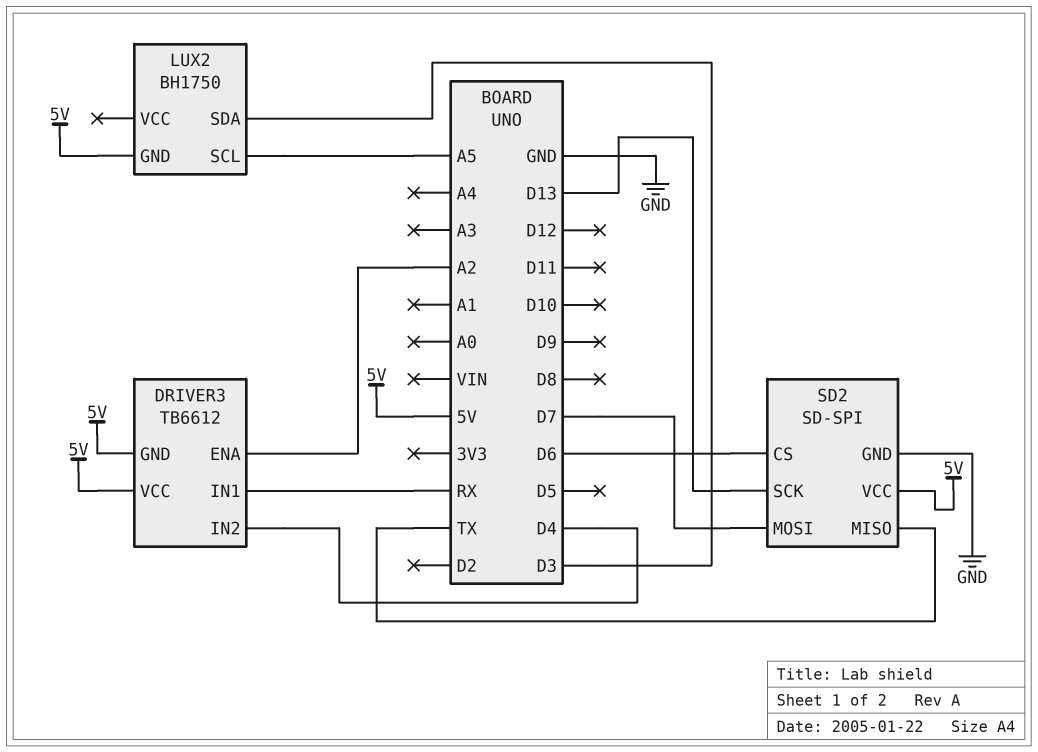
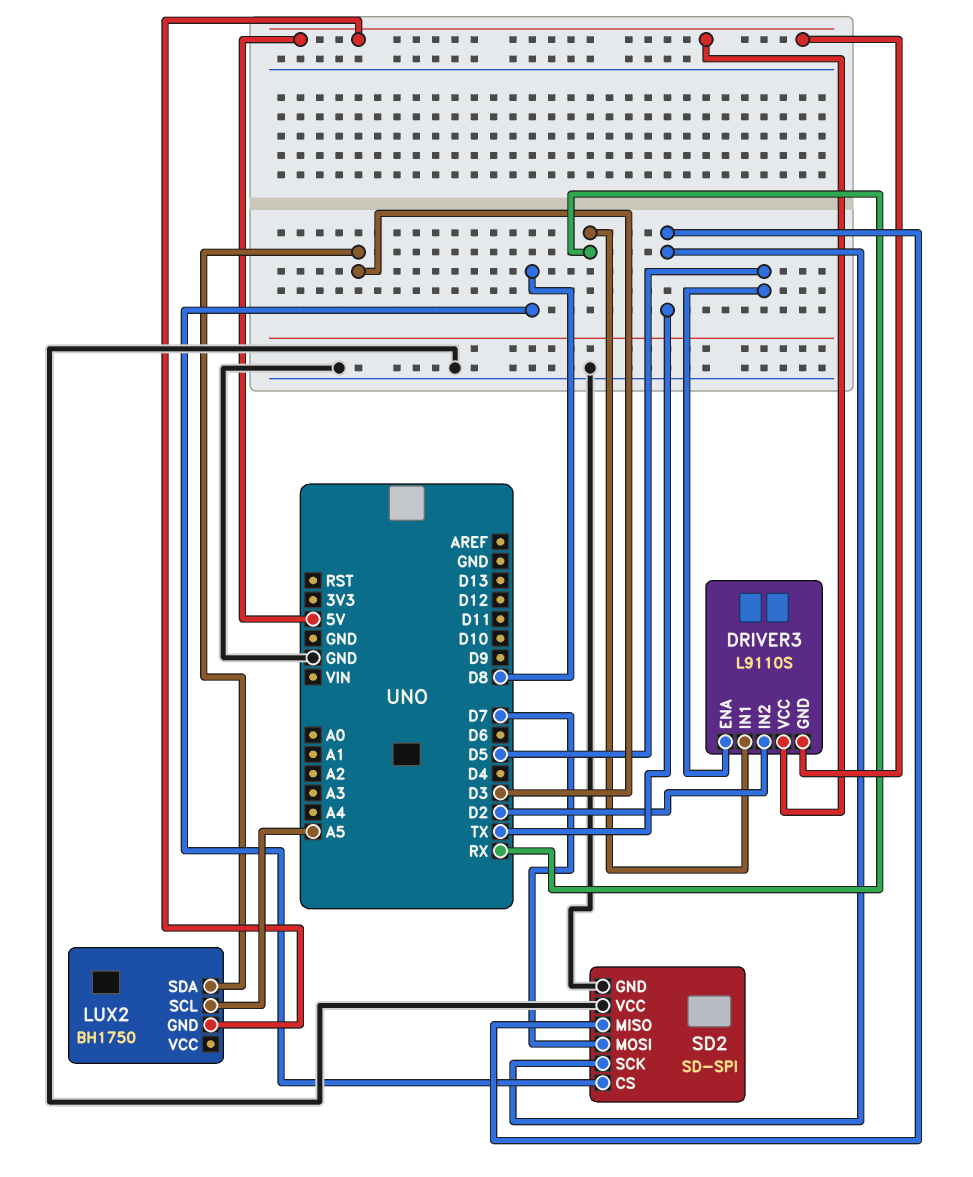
DRIVER3: TB6612 -> L9110S
DRIVER3 pin ENA: A2 -> D5
DRIVER3 pin IN2: D4 -> D2
SD2 pin CS: D6 -> D8
SD2 pin SCK: D13 -> TX
SD2 pin VCC: 5V -> GND

